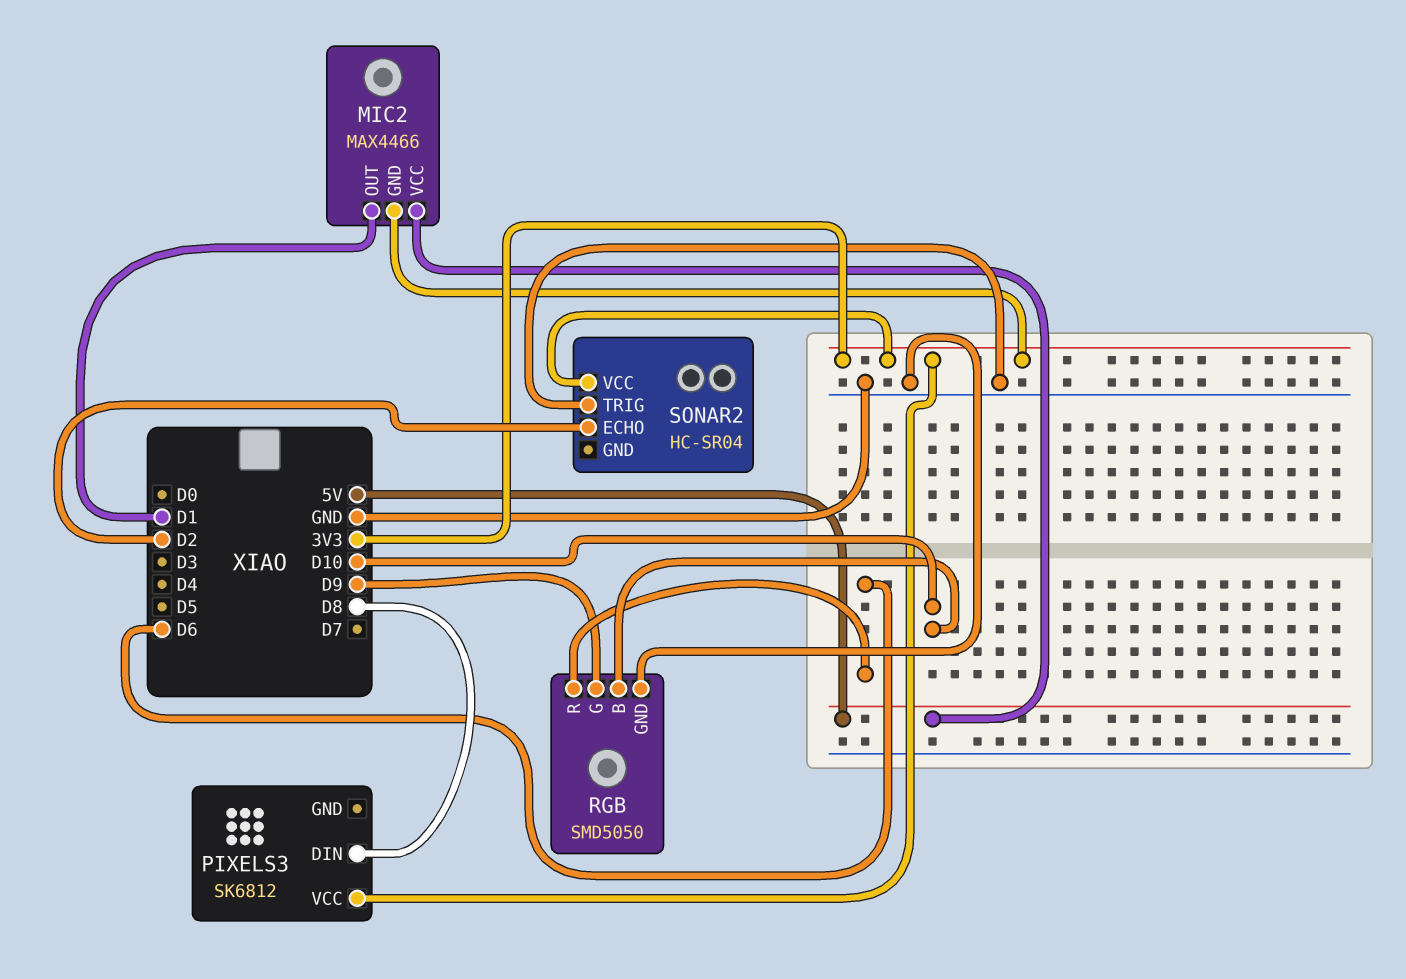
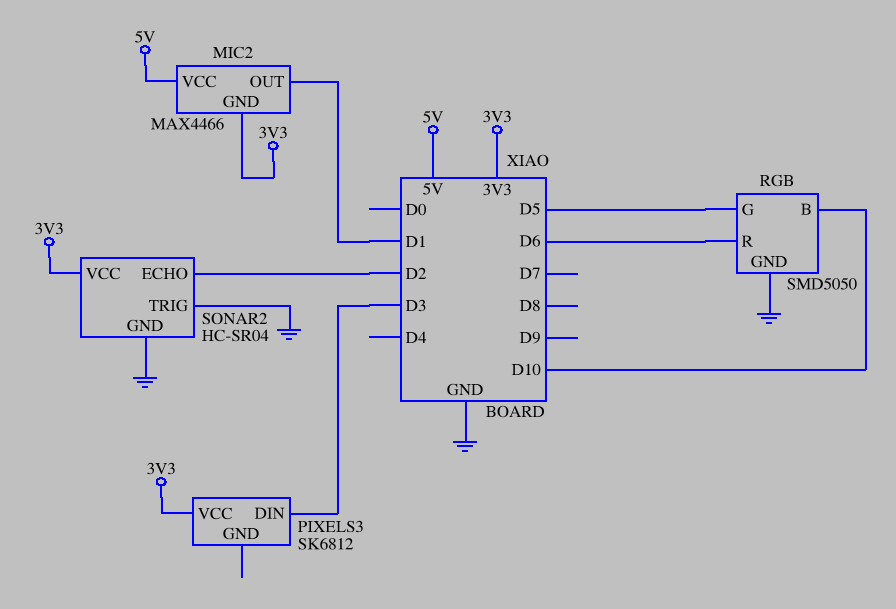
PIXELS3 pin DIN: D8 -> D3
RGB pin G: D9 -> D5
SONAR2 pin GND: none -> GND

